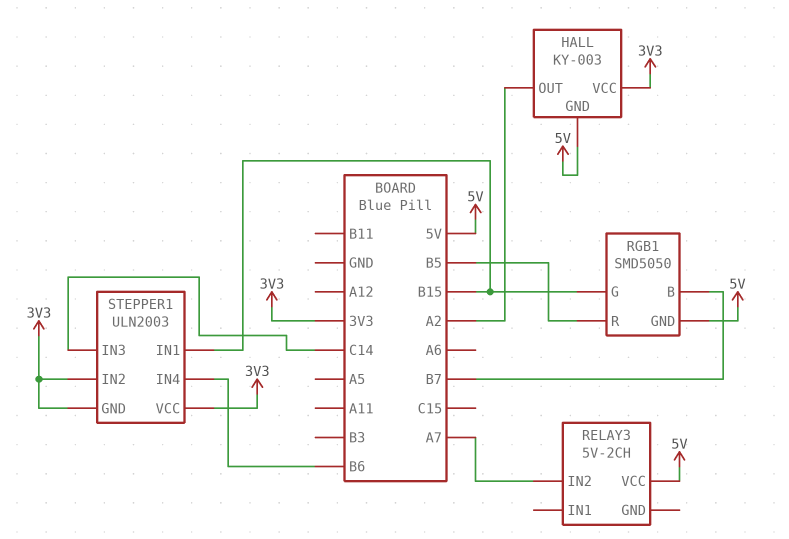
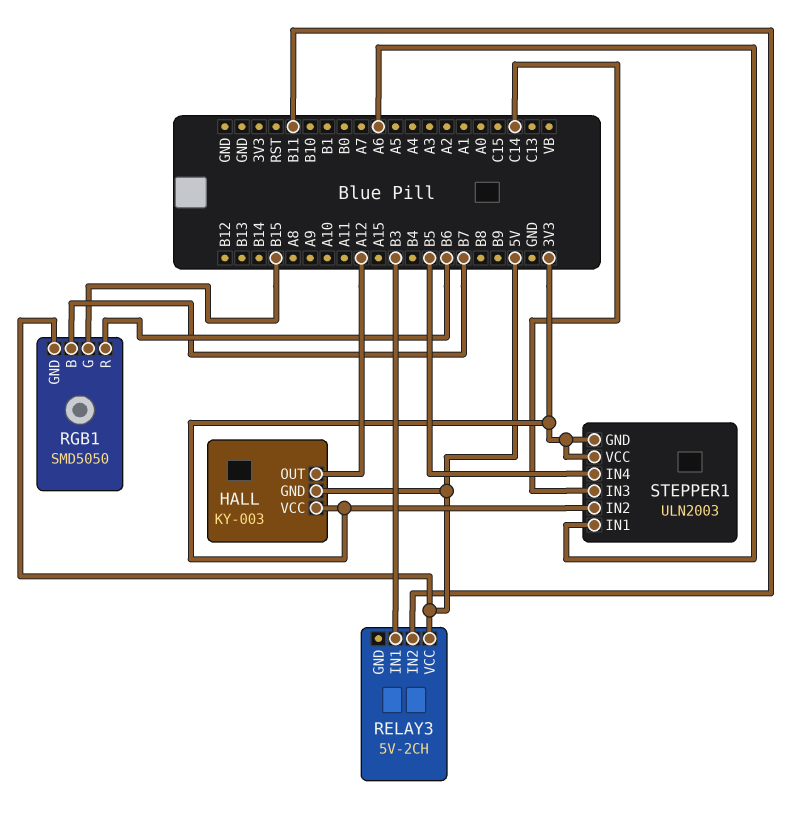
HALL pin OUT: A2 -> A12
RELAY3 pin IN1: none -> B3
RELAY3 pin IN2: A7 -> B11
RGB1 pin R: B5 -> B6
STEPPER1 pin IN1: B15 -> A6
STEPPER1 pin IN4: B6 -> B5

